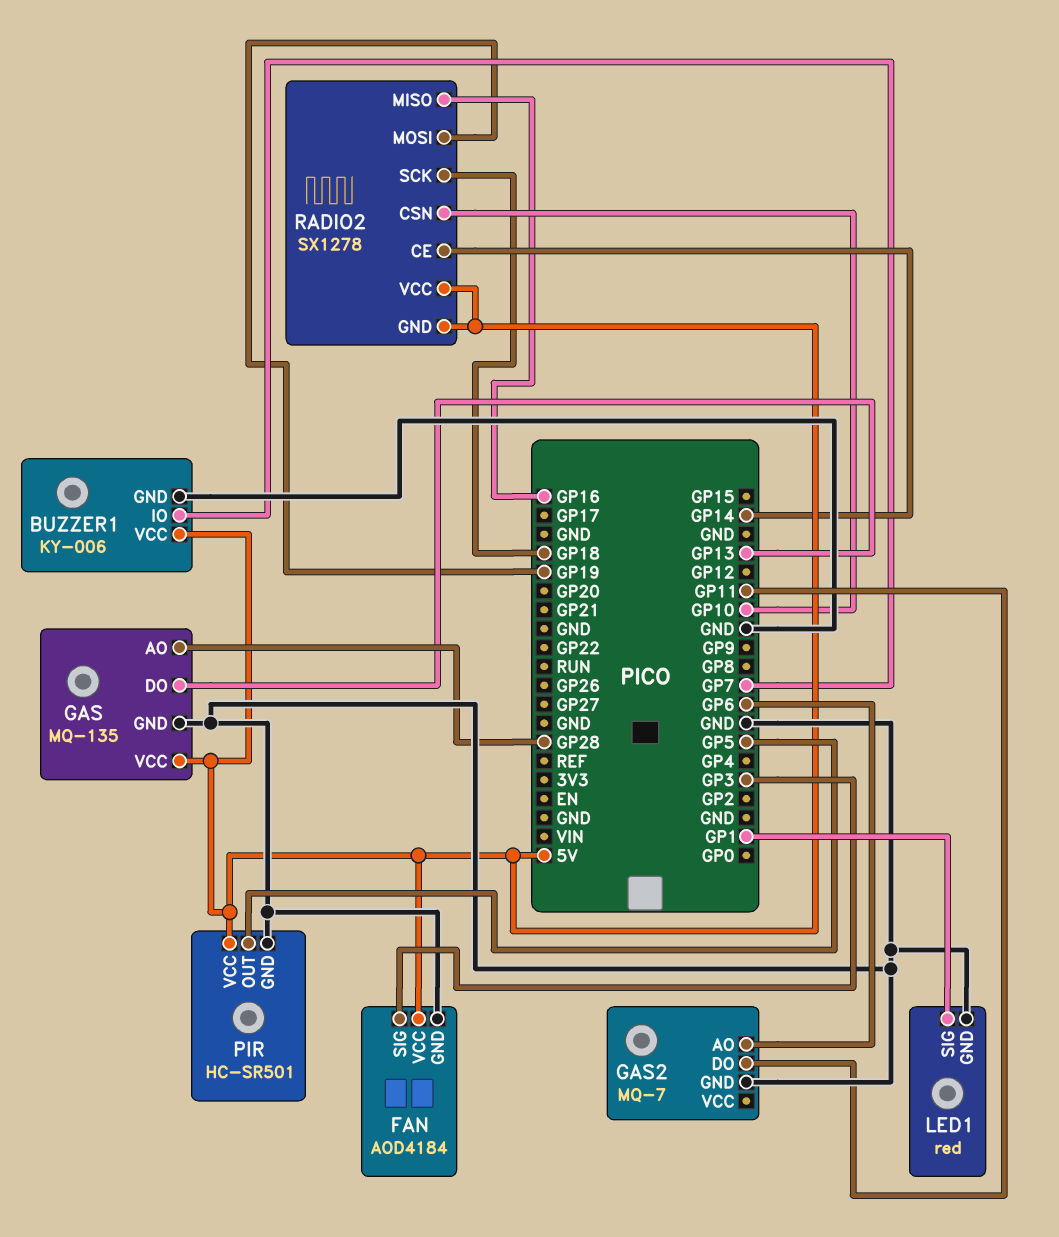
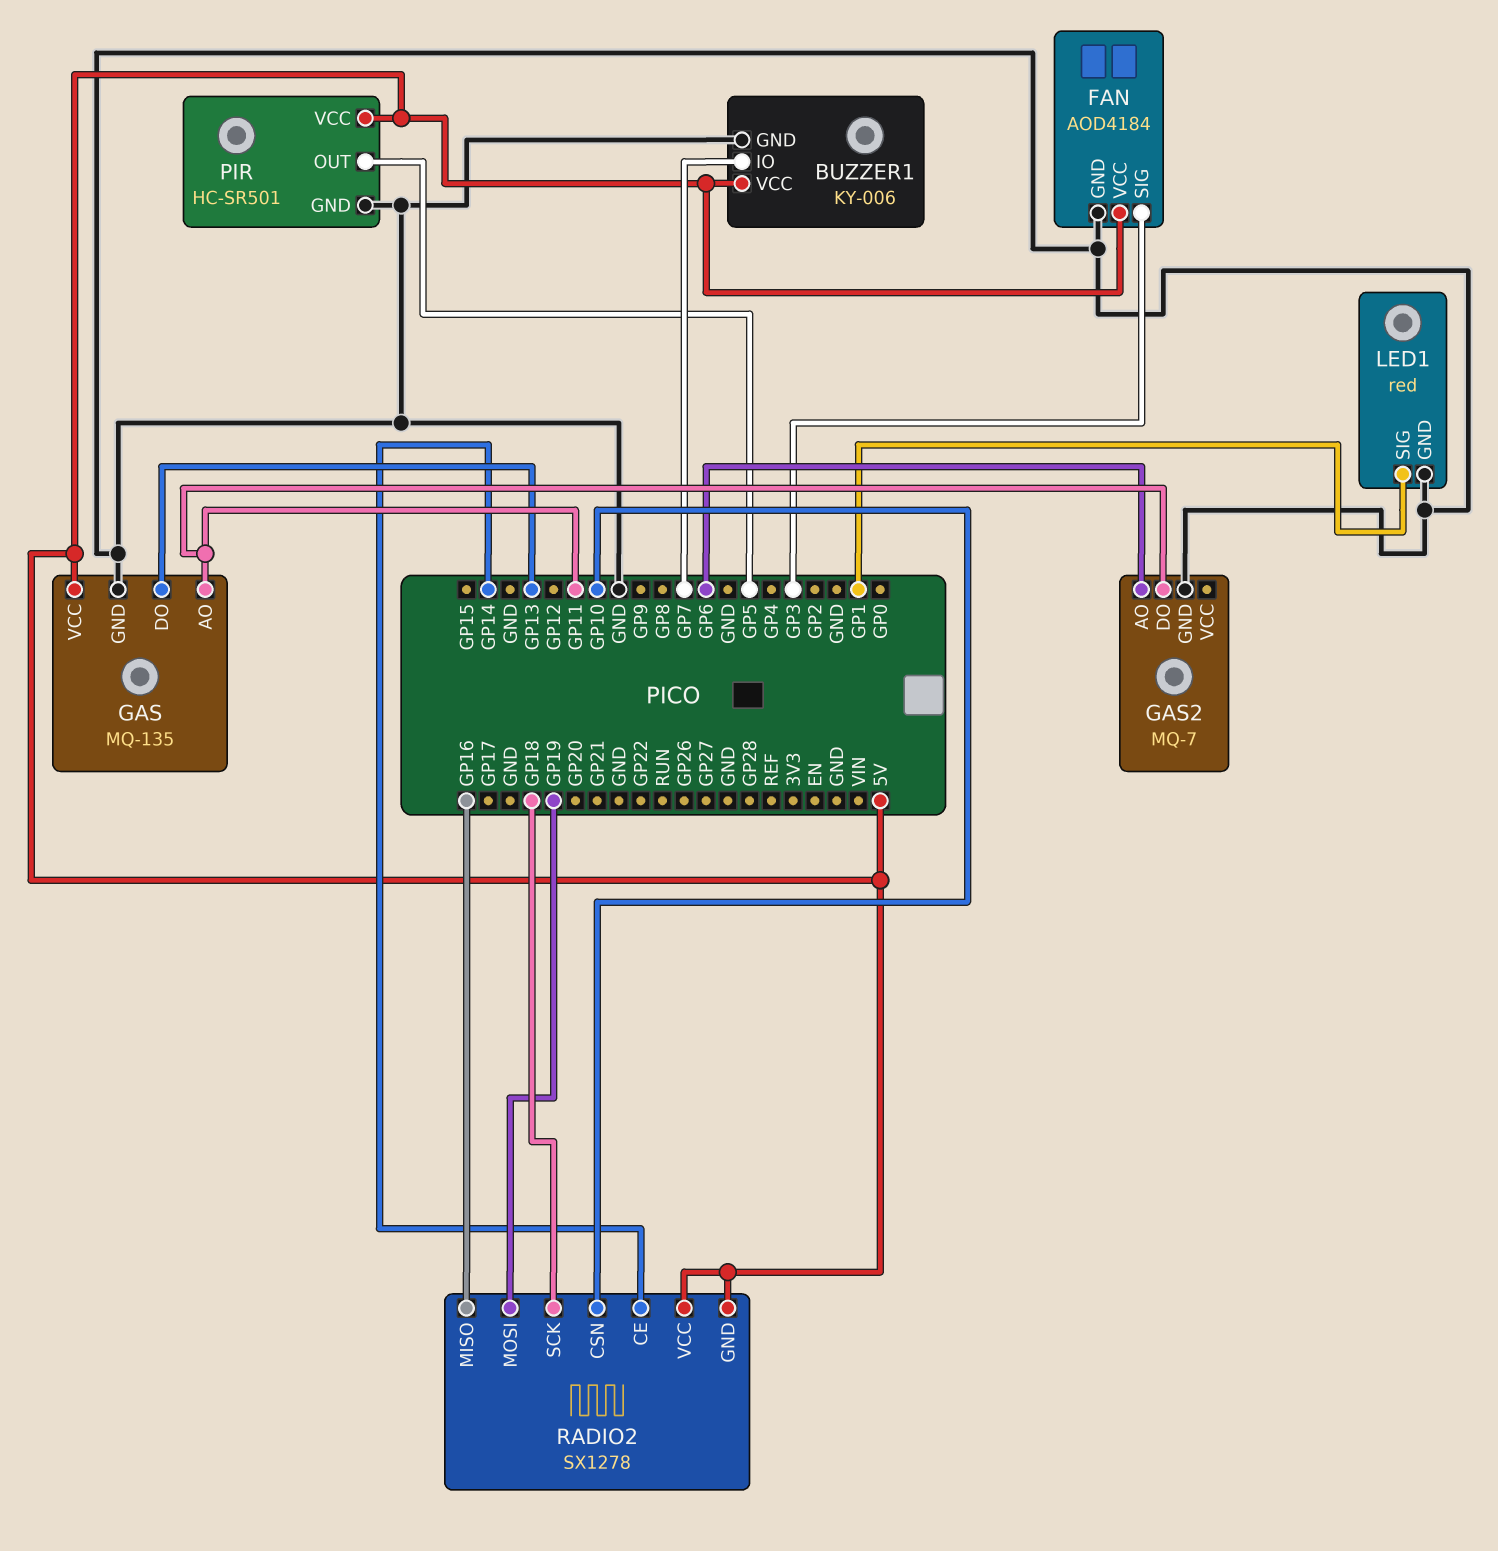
GAS pin AO: GP28 -> GP11

